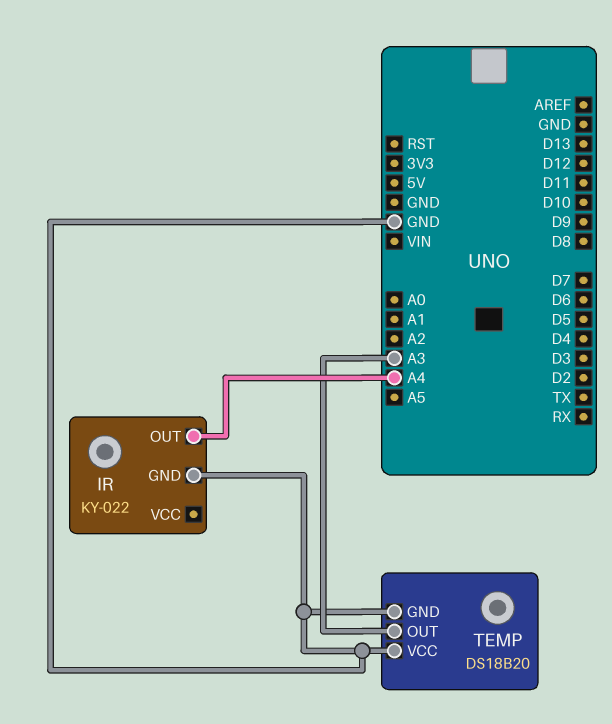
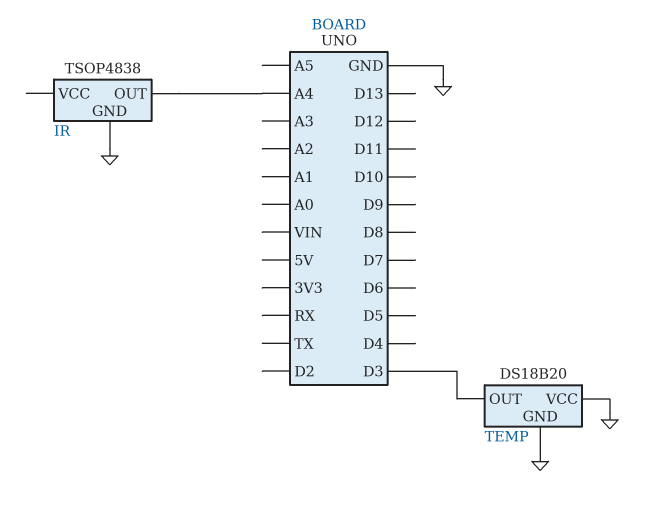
IR: KY-022 -> TSOP4838
TEMP pin OUT: A3 -> D3

